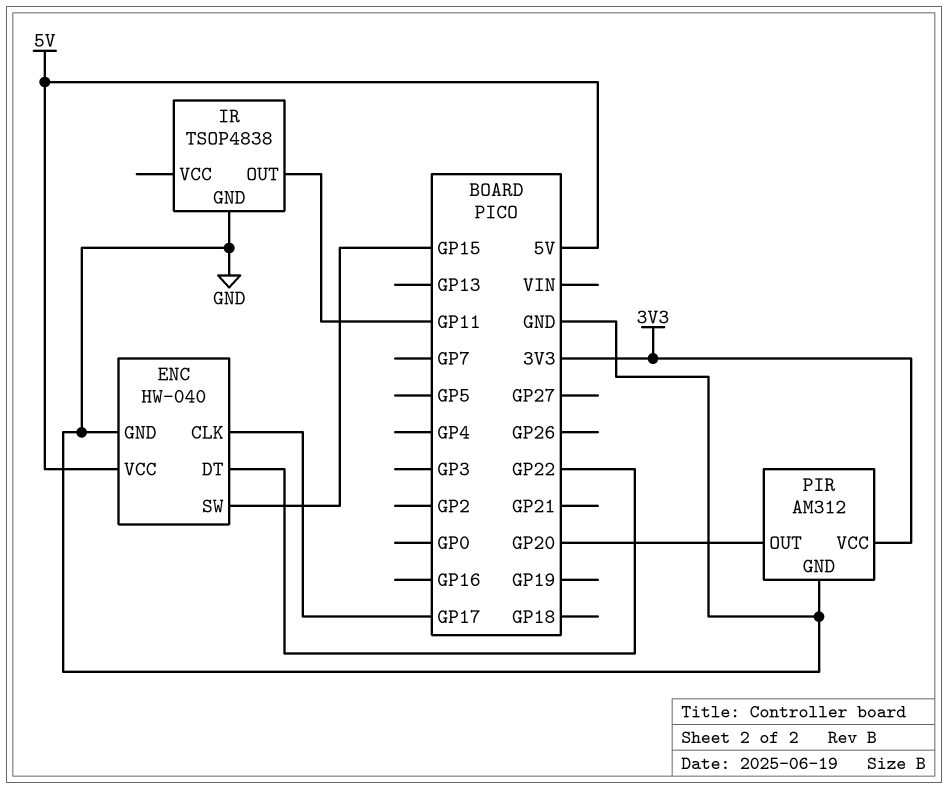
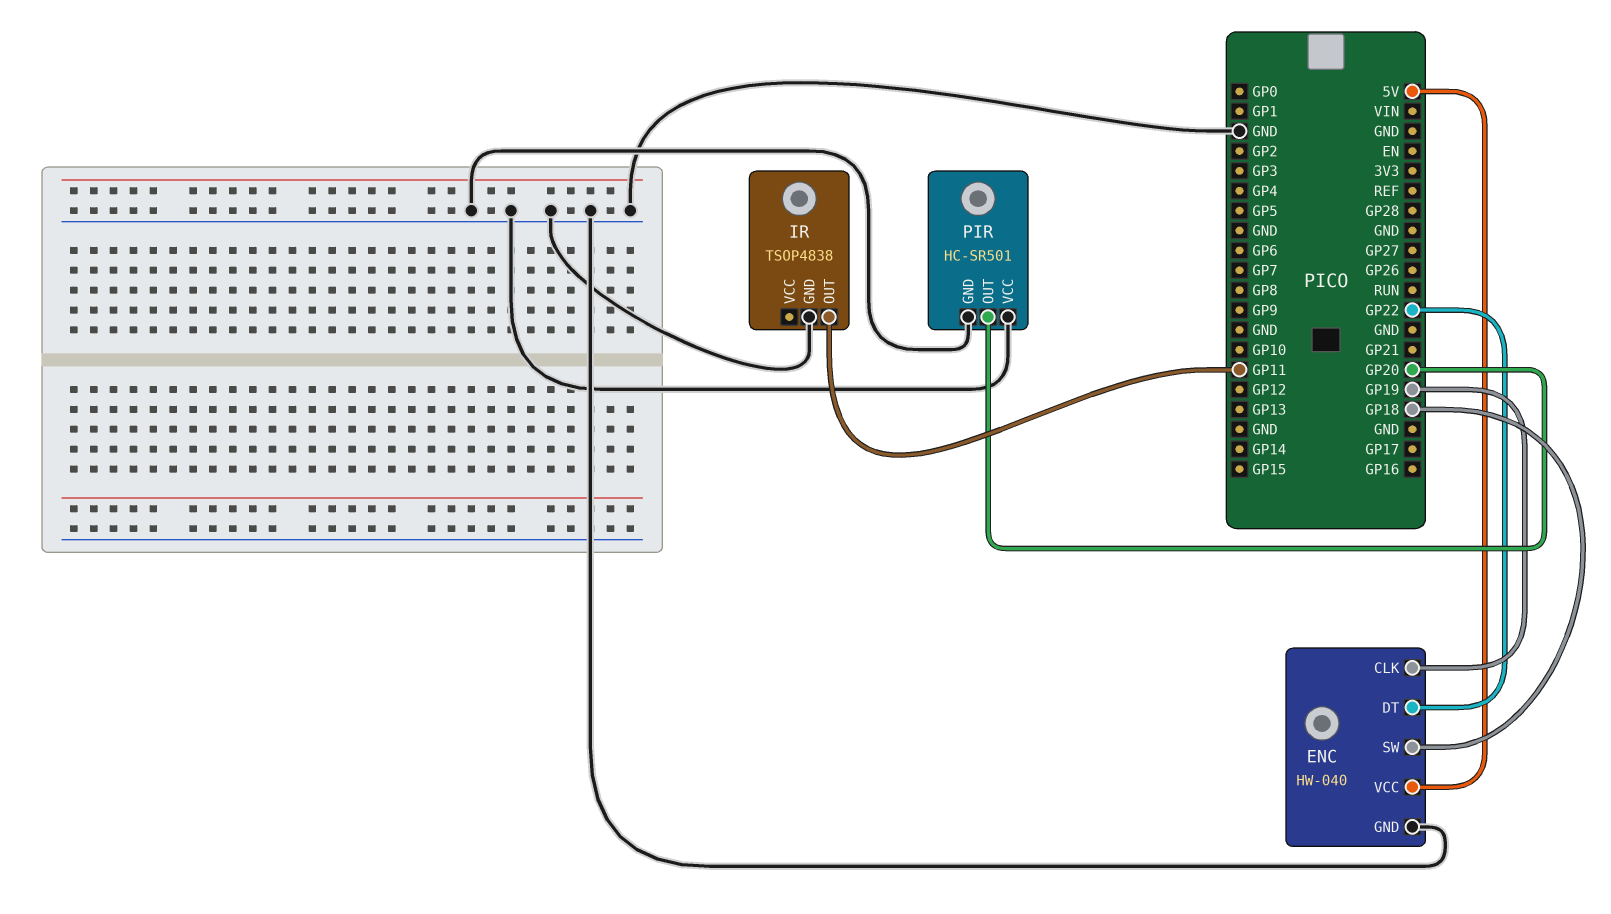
ENC pin CLK: GP17 -> GP19
ENC pin SW: GP15 -> GP18
PIR: AM312 -> HC-SR501
PIR pin VCC: 3V3 -> GND

